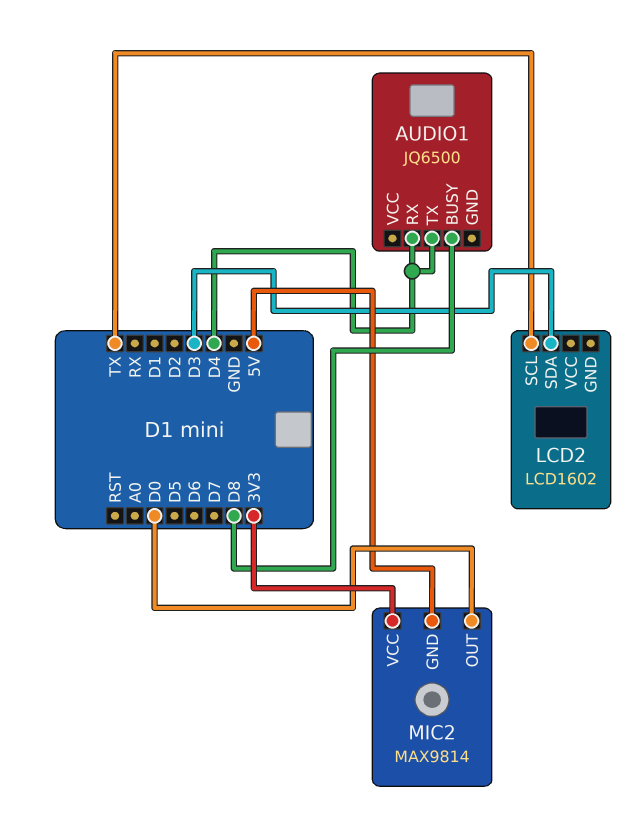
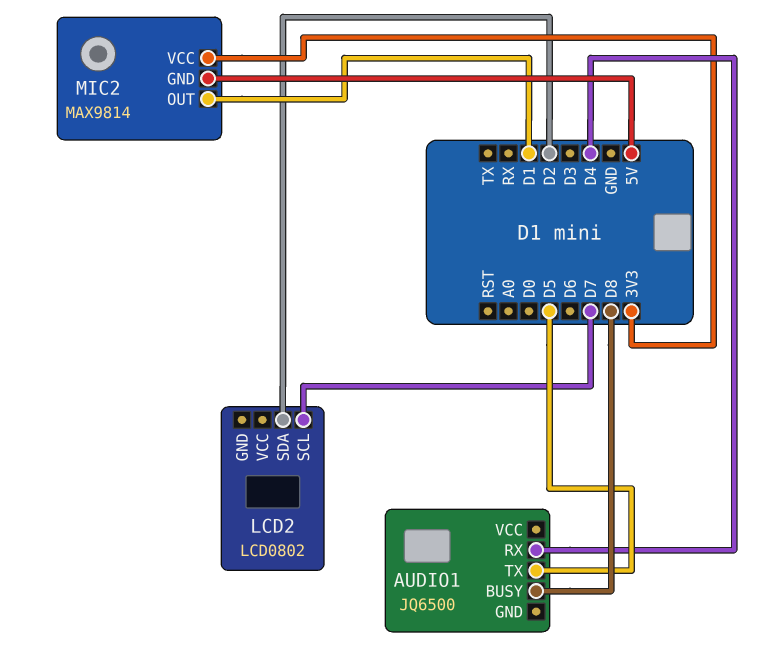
AUDIO1 pin TX: D4 -> D5
LCD2: LCD1602 -> LCD0802
LCD2 pin SCL: TX -> D7
LCD2 pin SDA: D3 -> D2
MIC2 pin OUT: D0 -> D1

